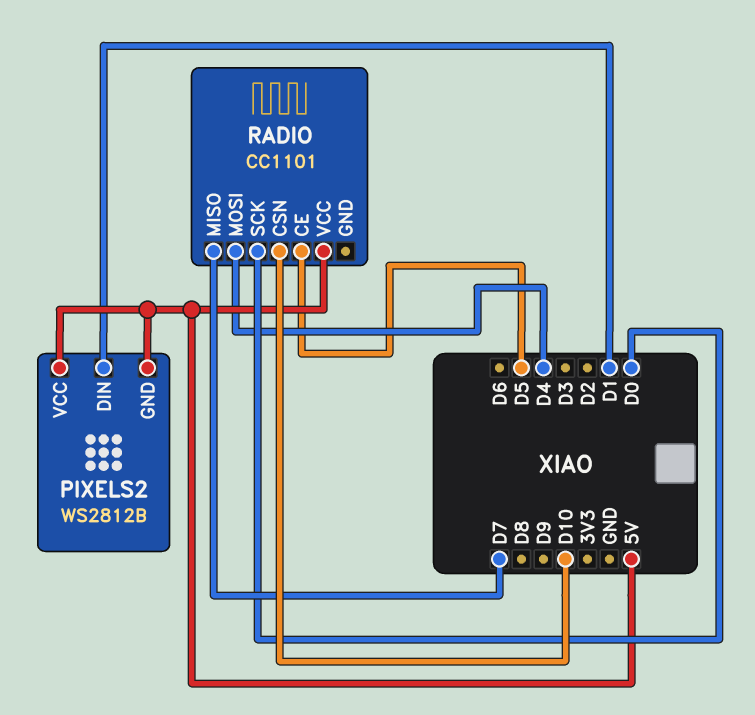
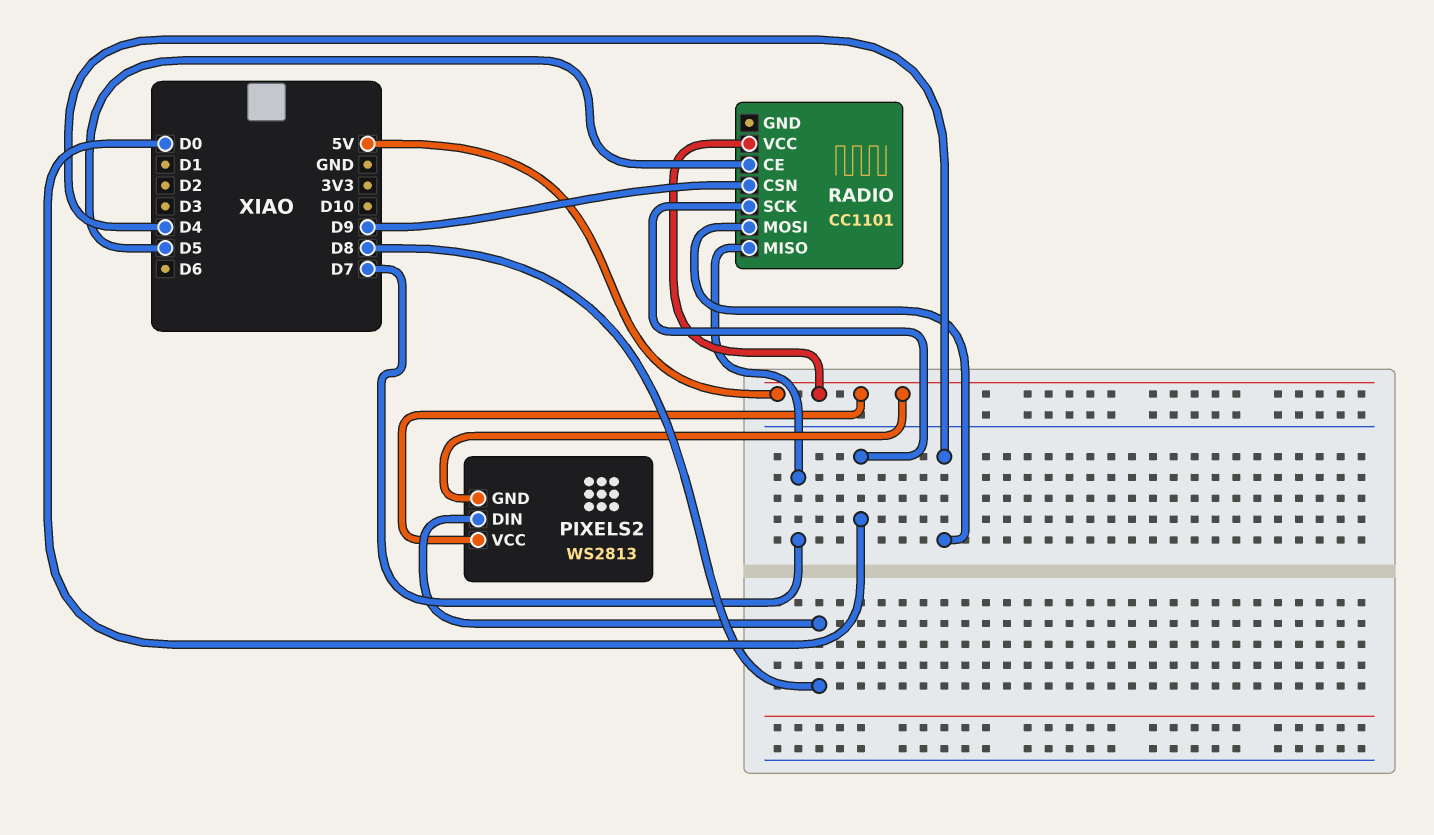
PIXELS2: WS2812B -> WS2813
PIXELS2 pin DIN: D1 -> D8
RADIO pin CSN: D10 -> D9

